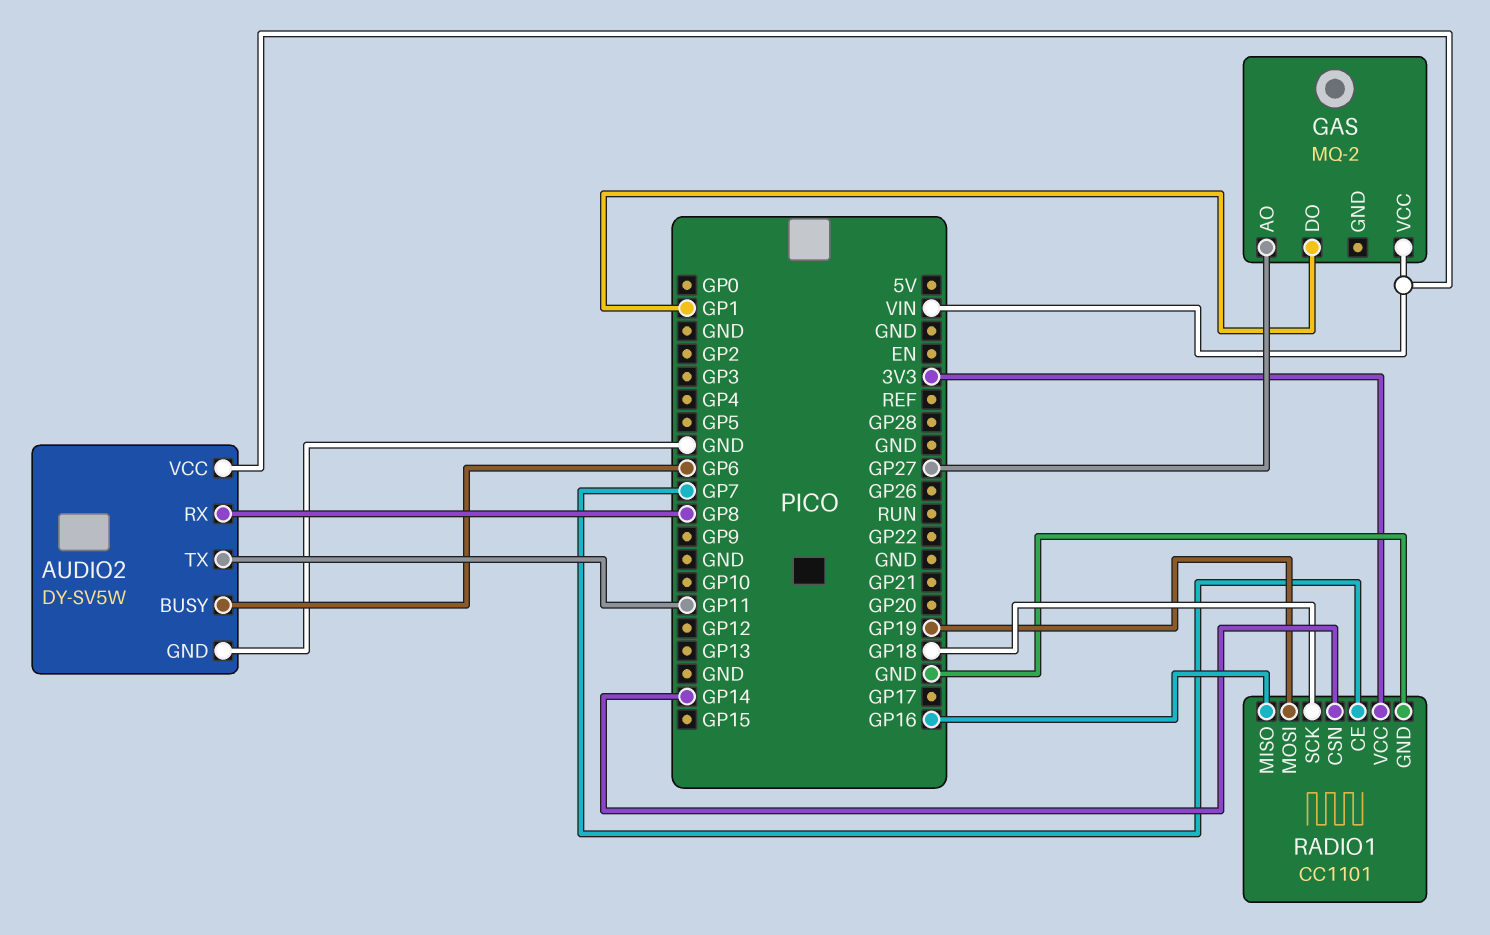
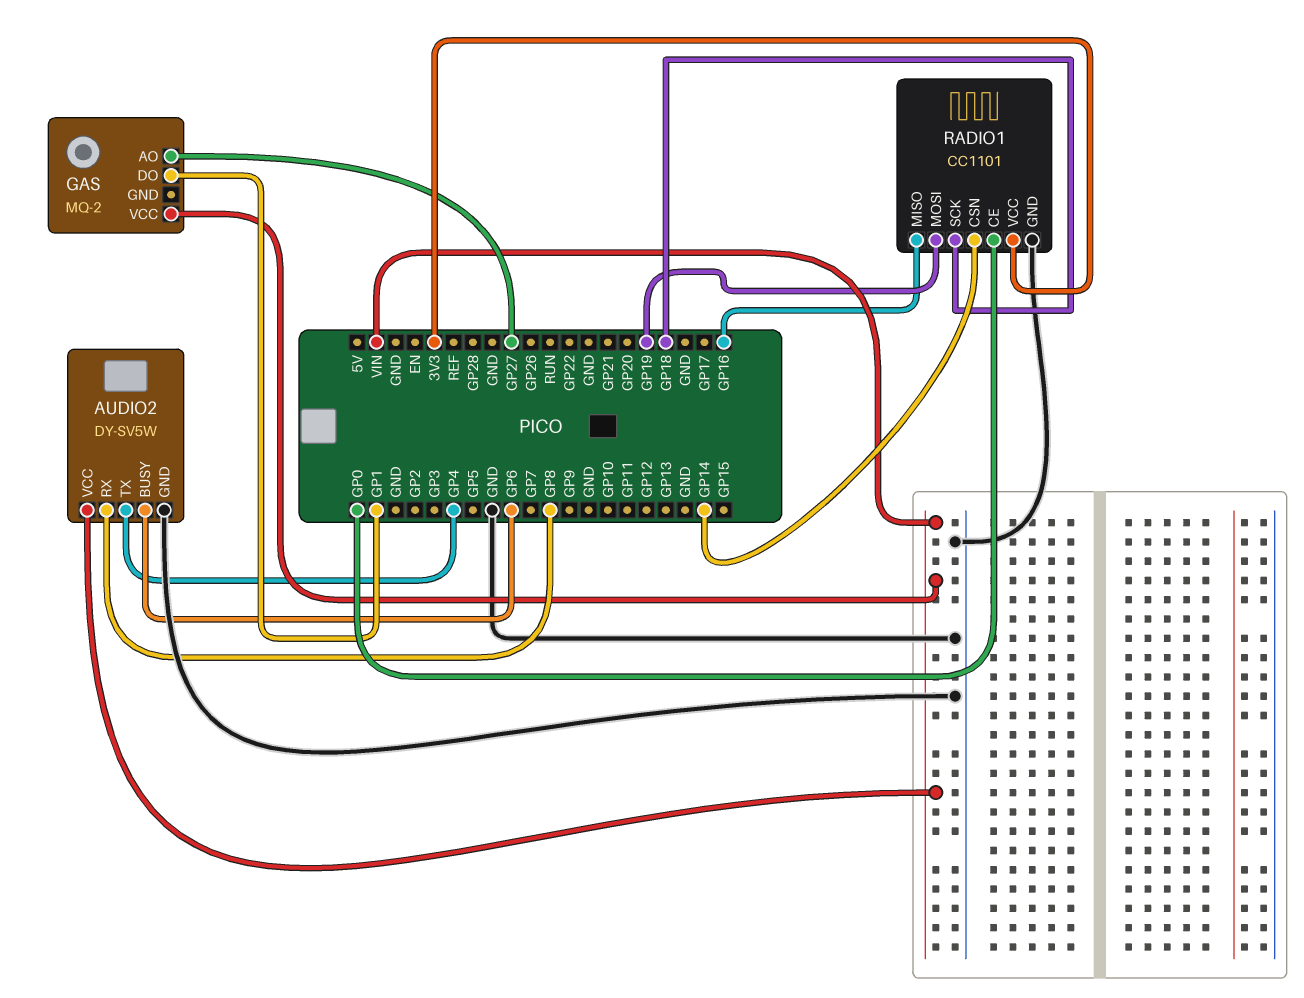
AUDIO2 pin TX: GP11 -> GP4
RADIO1 pin CE: GP7 -> GP0

